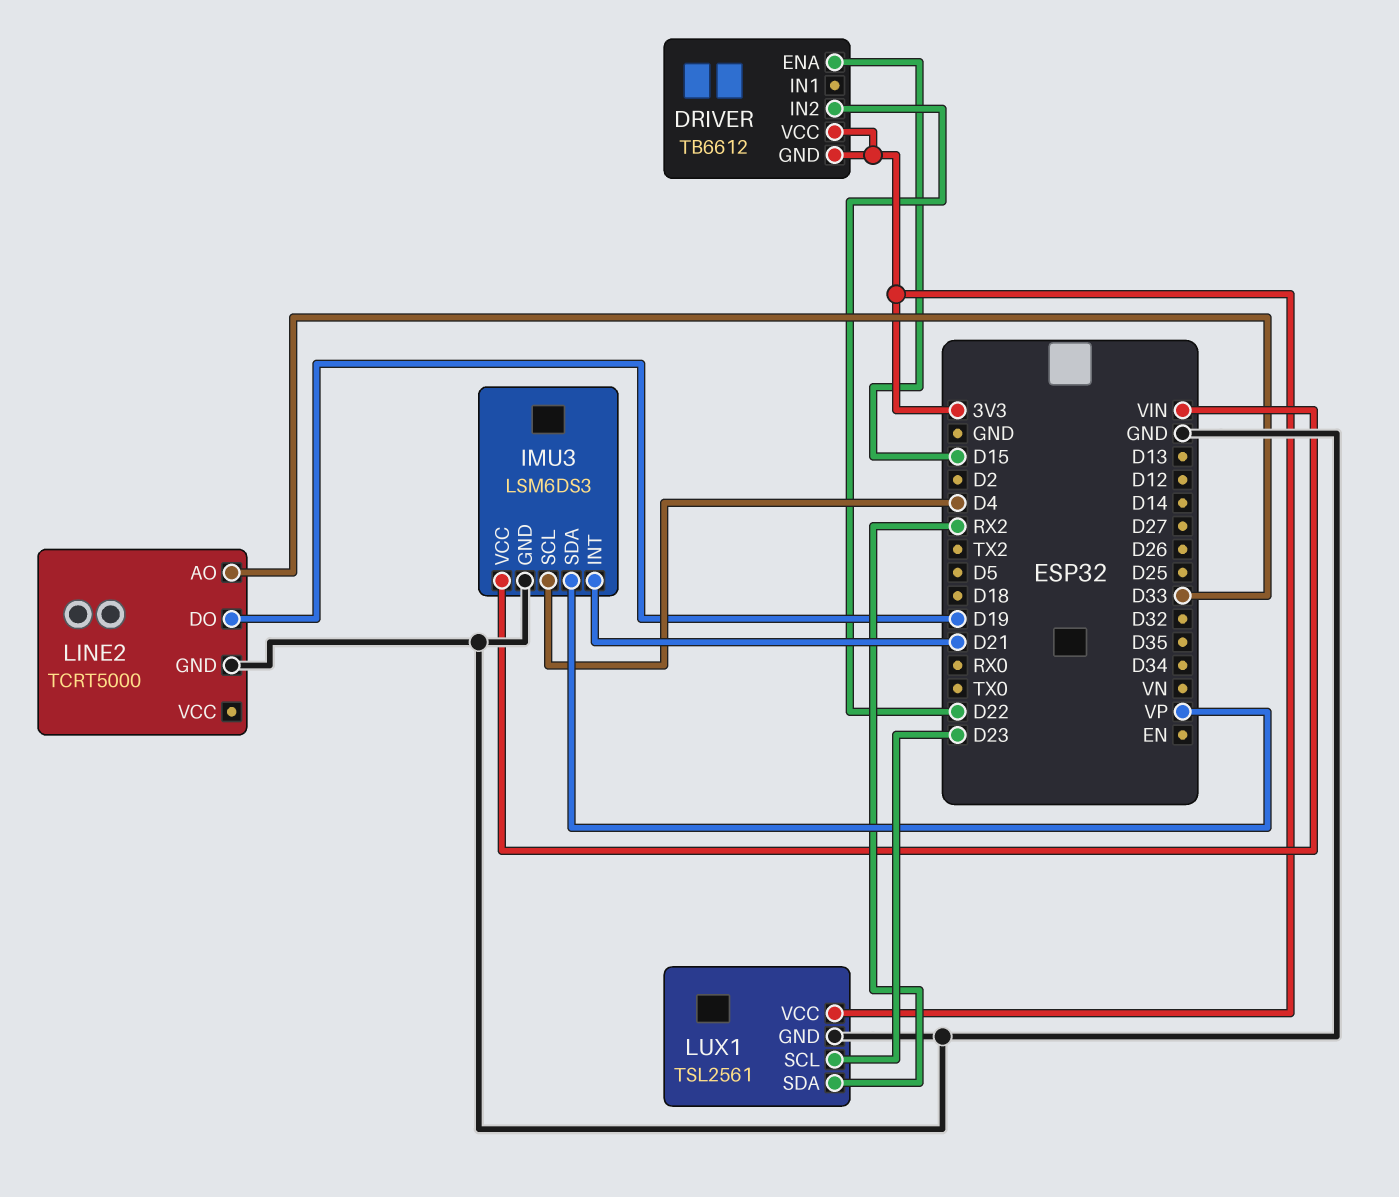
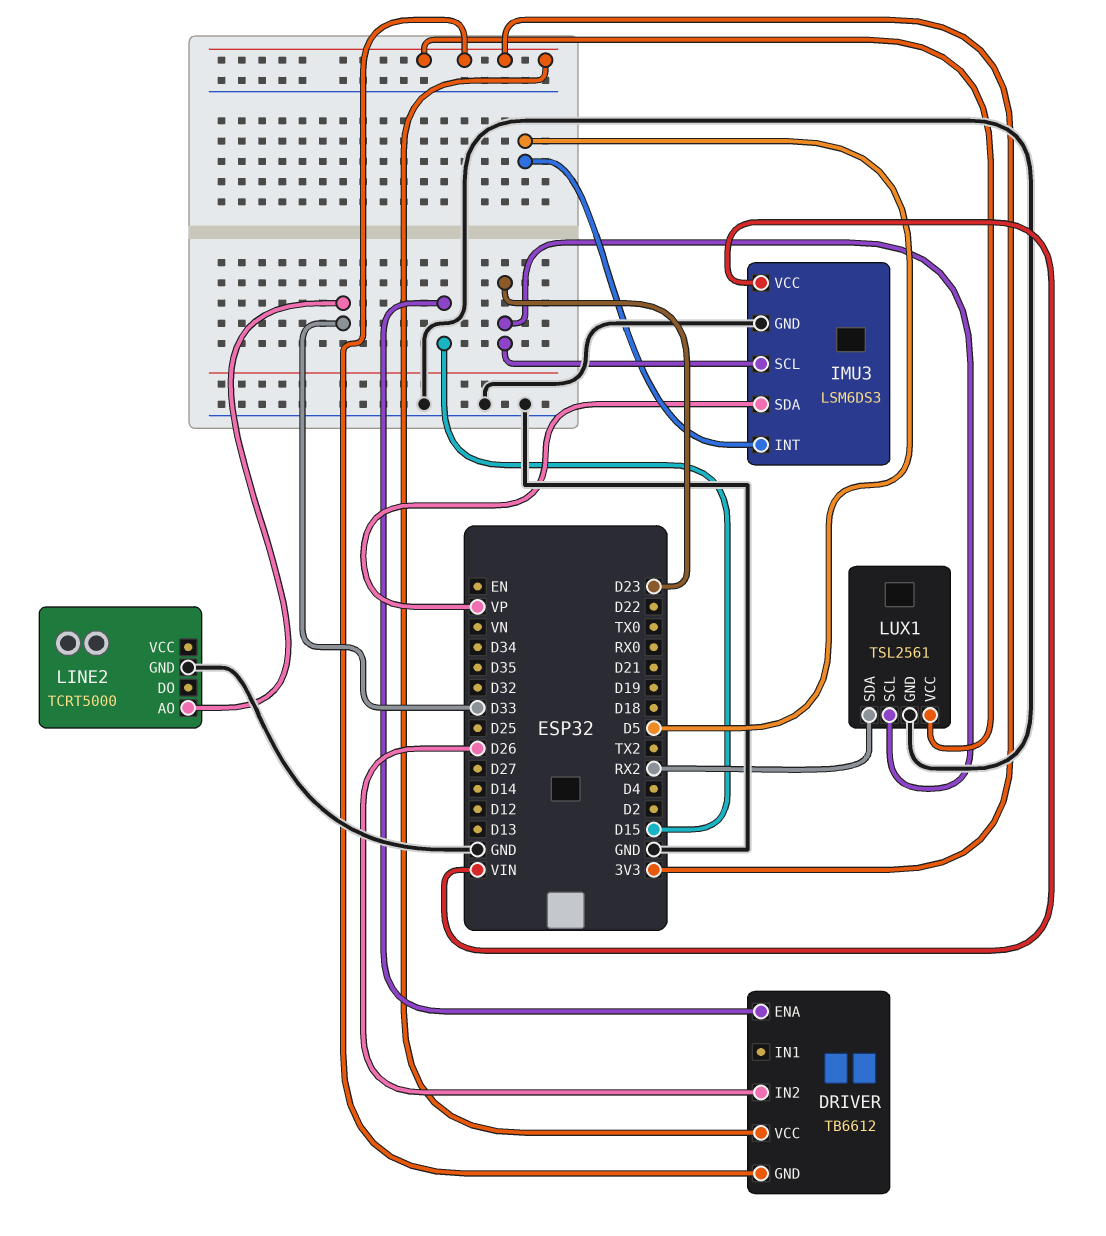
DRIVER pin IN2: D22 -> D26
IMU3 pin INT: D21 -> D5
IMU3 pin SCL: D4 -> D23
LINE2 pin DO: D19 -> none

